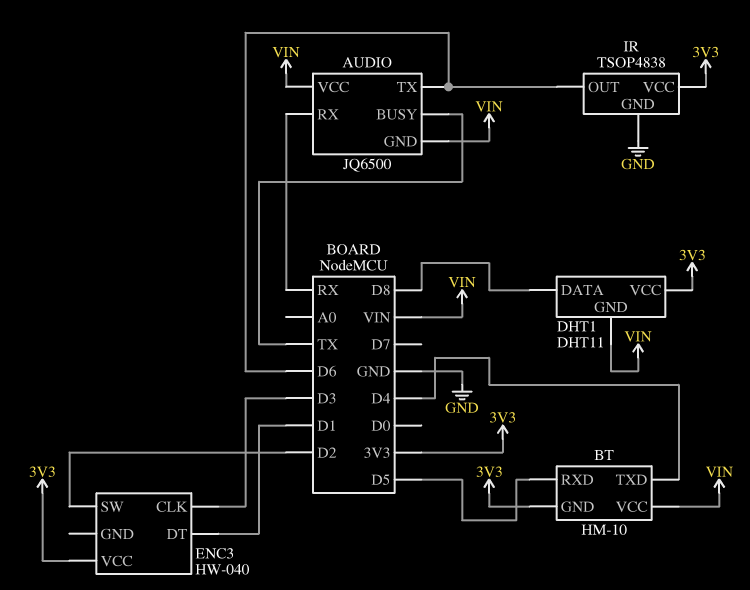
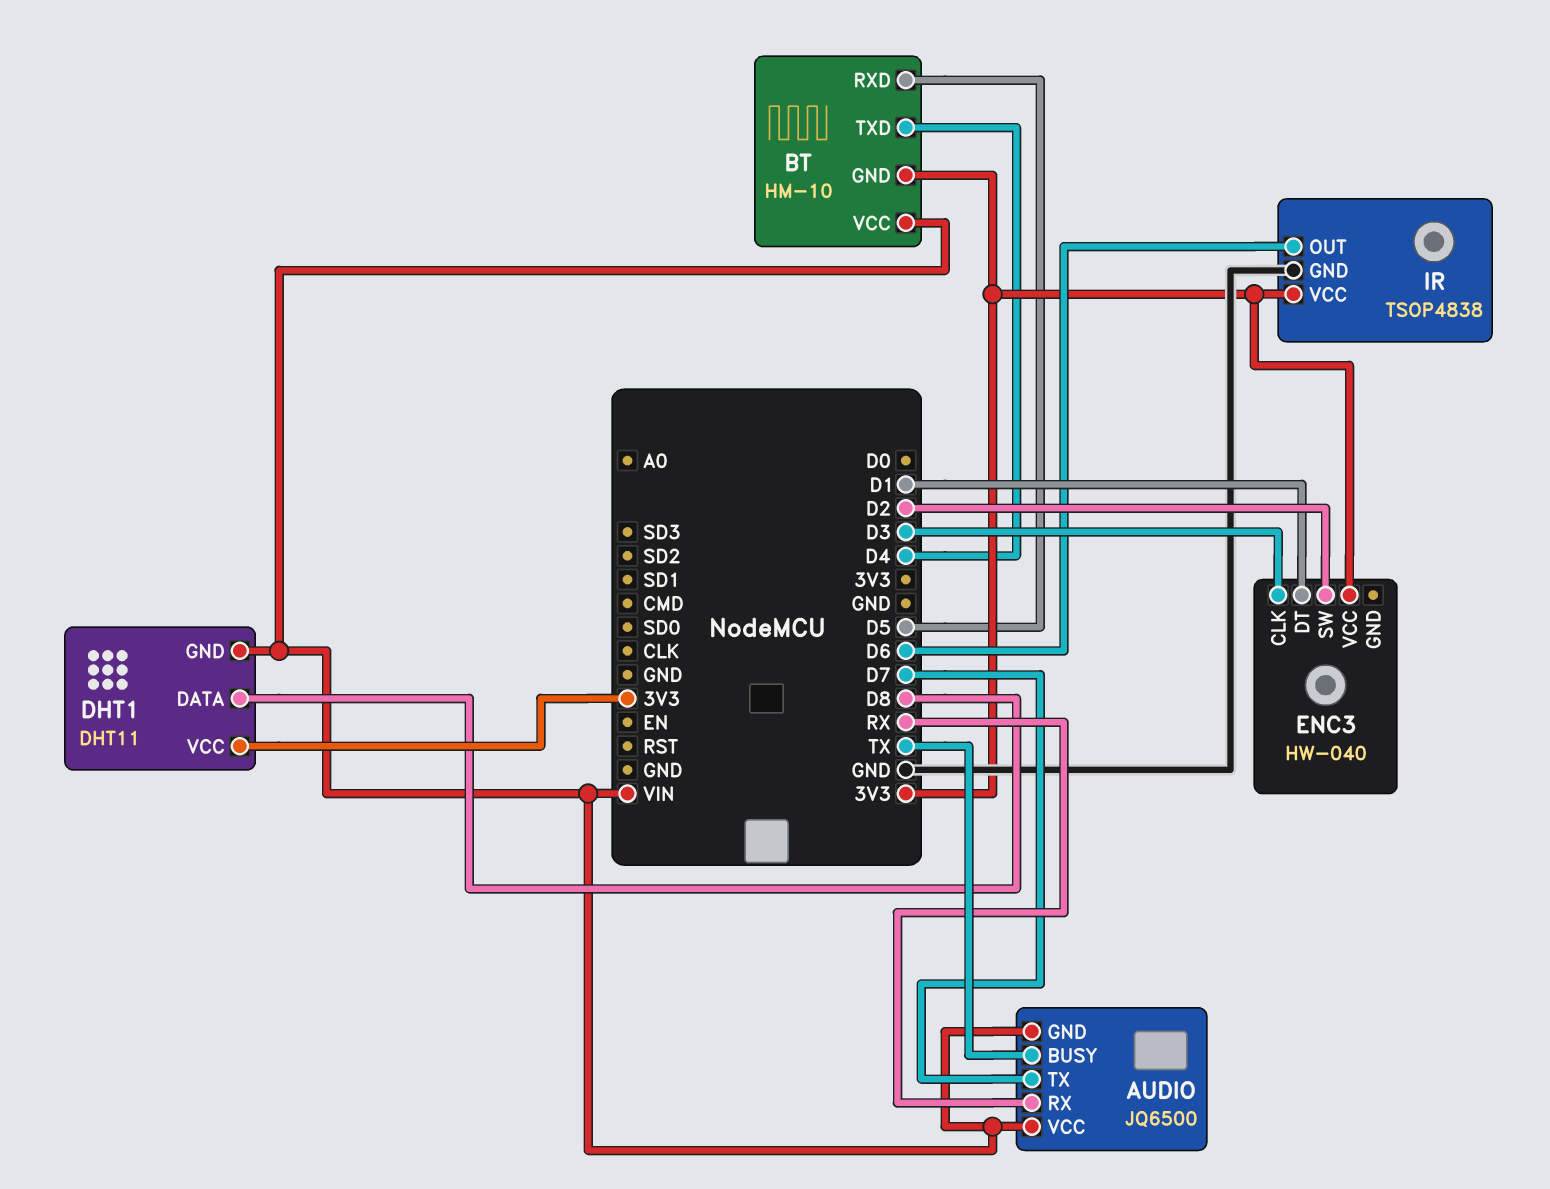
AUDIO pin TX: D6 -> D7

